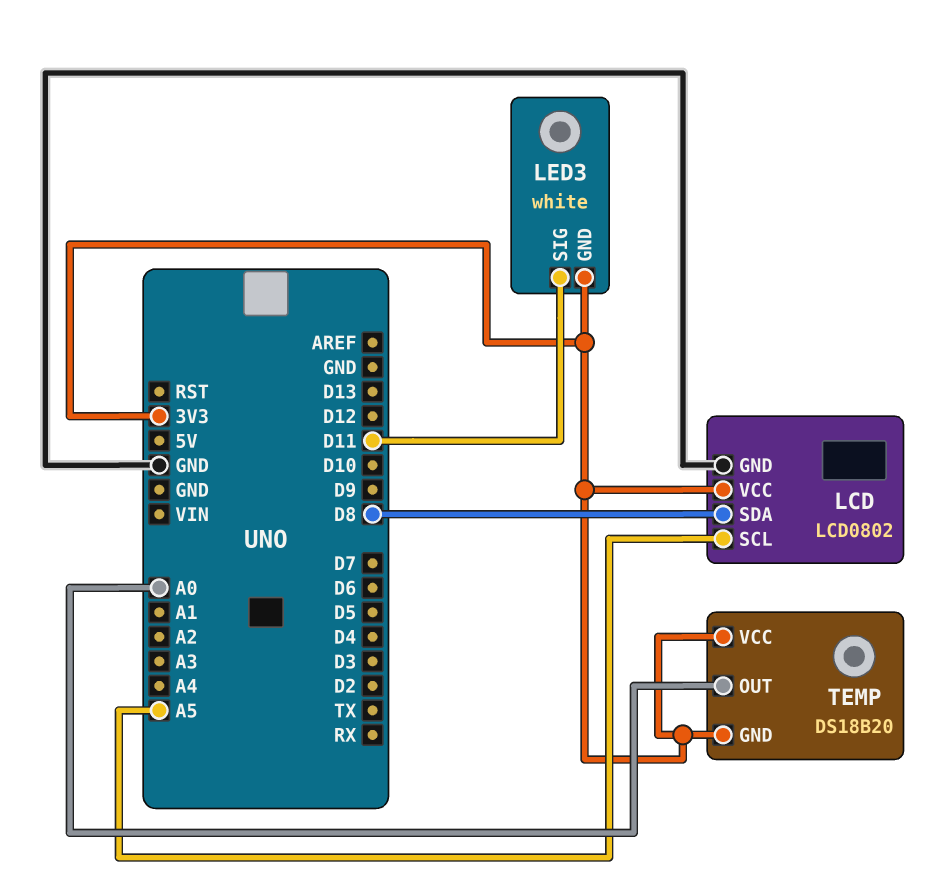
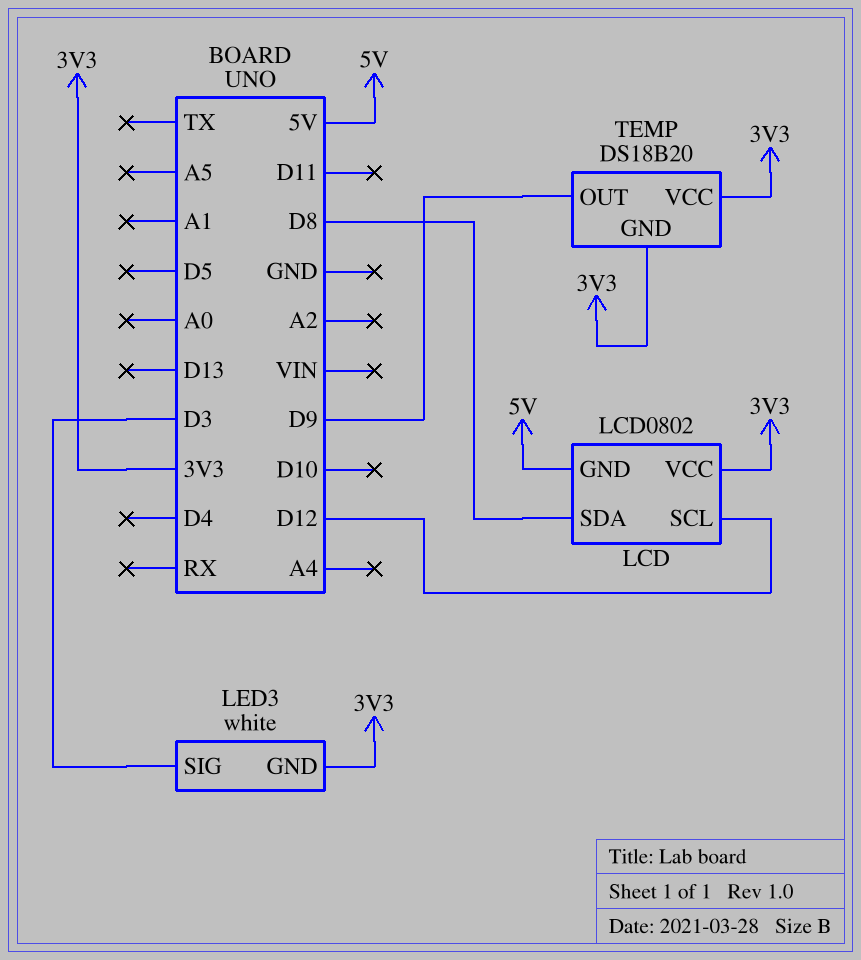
LCD pin GND: GND -> 5V
LCD pin SCL: A5 -> D12
LED3 pin SIG: D11 -> D3
TEMP pin OUT: A0 -> D9

